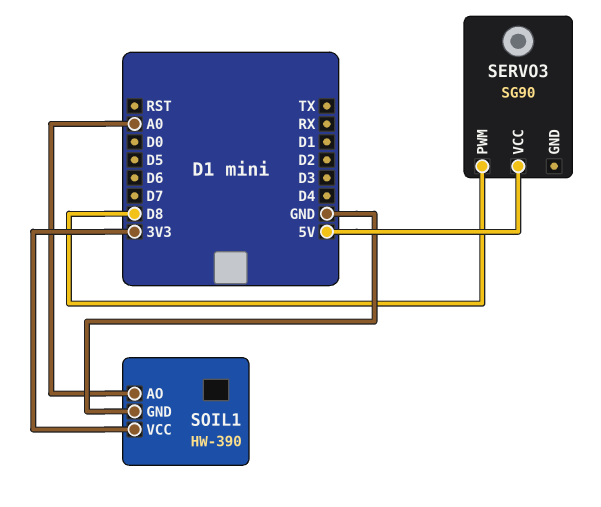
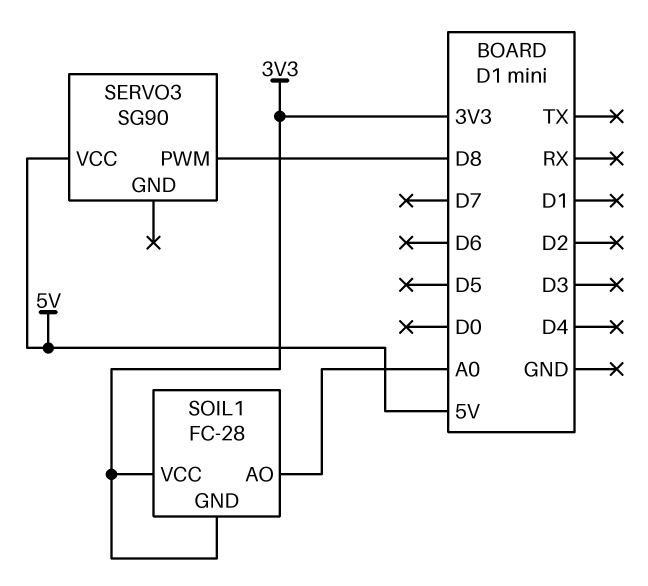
SOIL1: HW-390 -> FC-28
SOIL1 pin GND: GND -> 3V3

